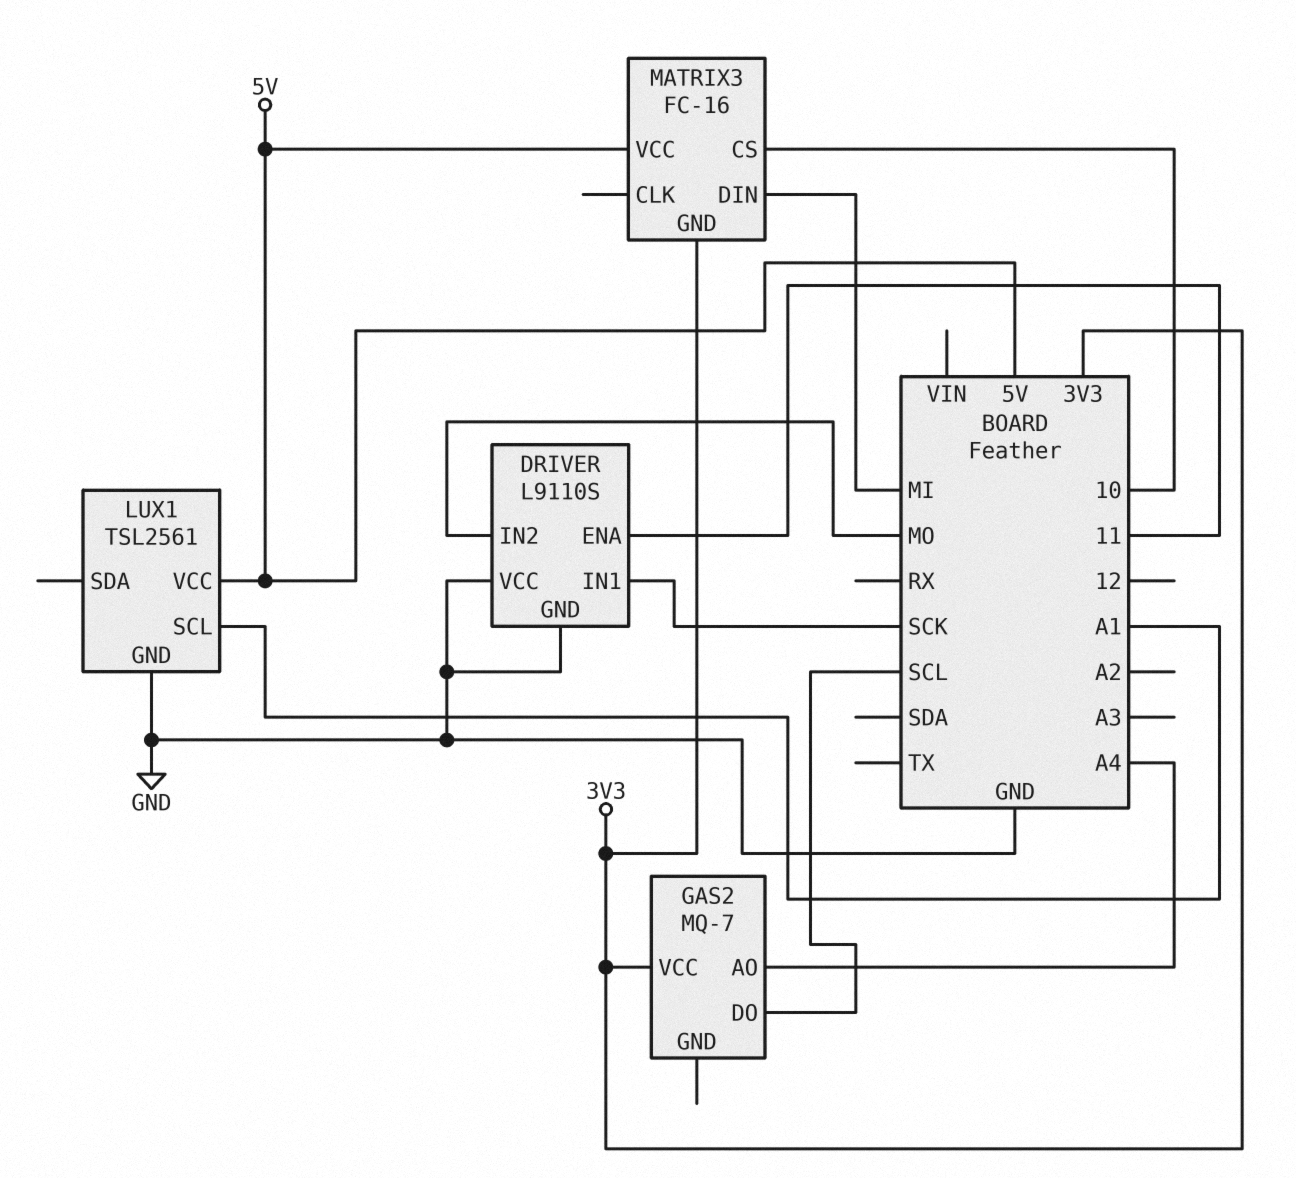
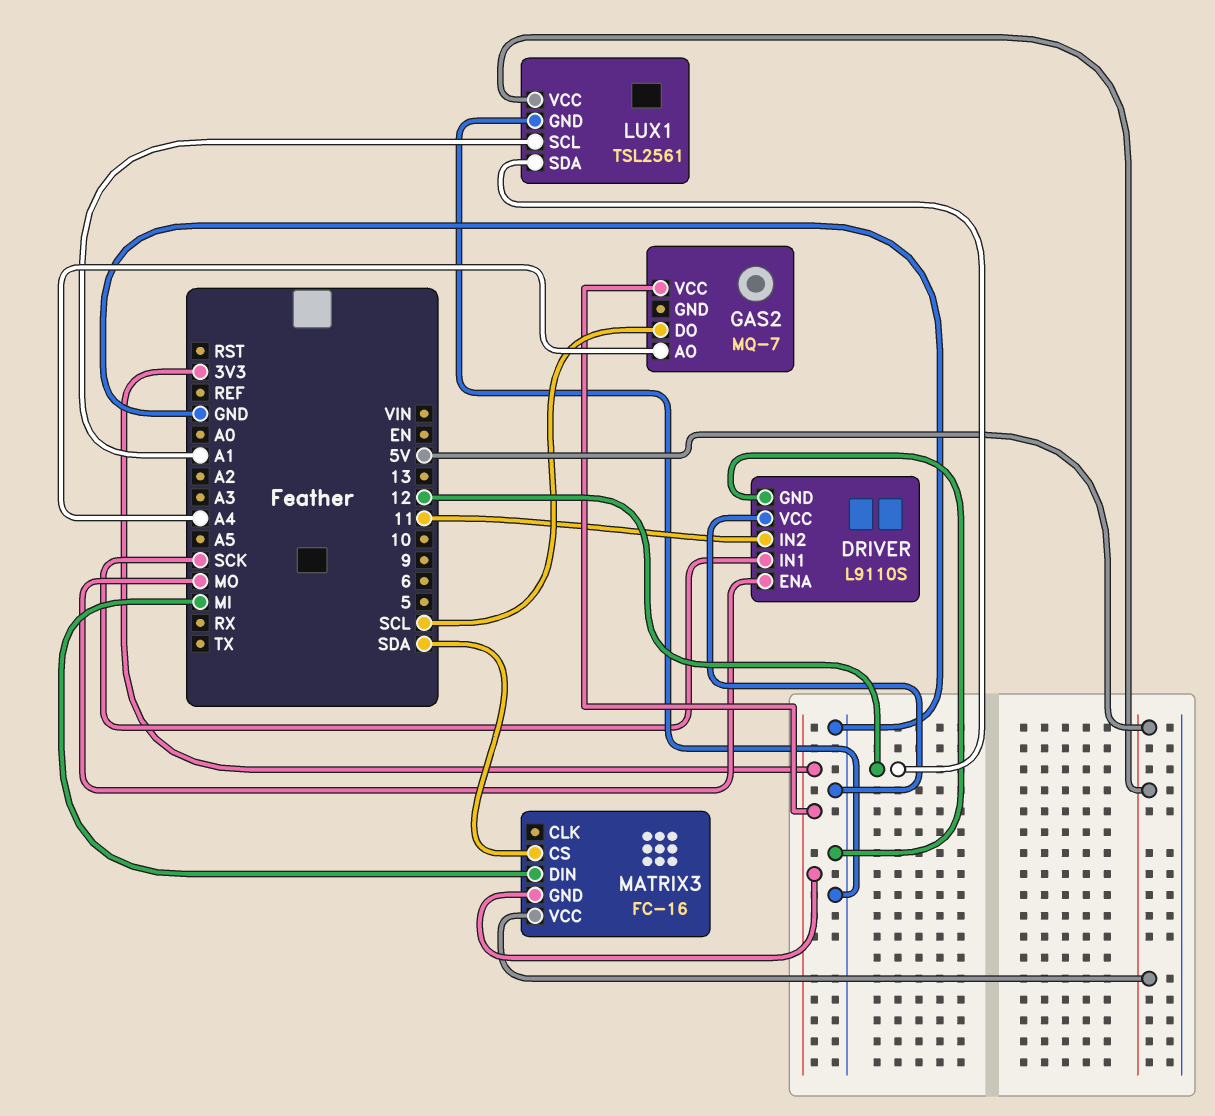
DRIVER pin ENA: 11 -> MO
DRIVER pin IN2: MO -> 11
LUX1 pin SDA: none -> 12
MATRIX3 pin CS: 10 -> SDA

